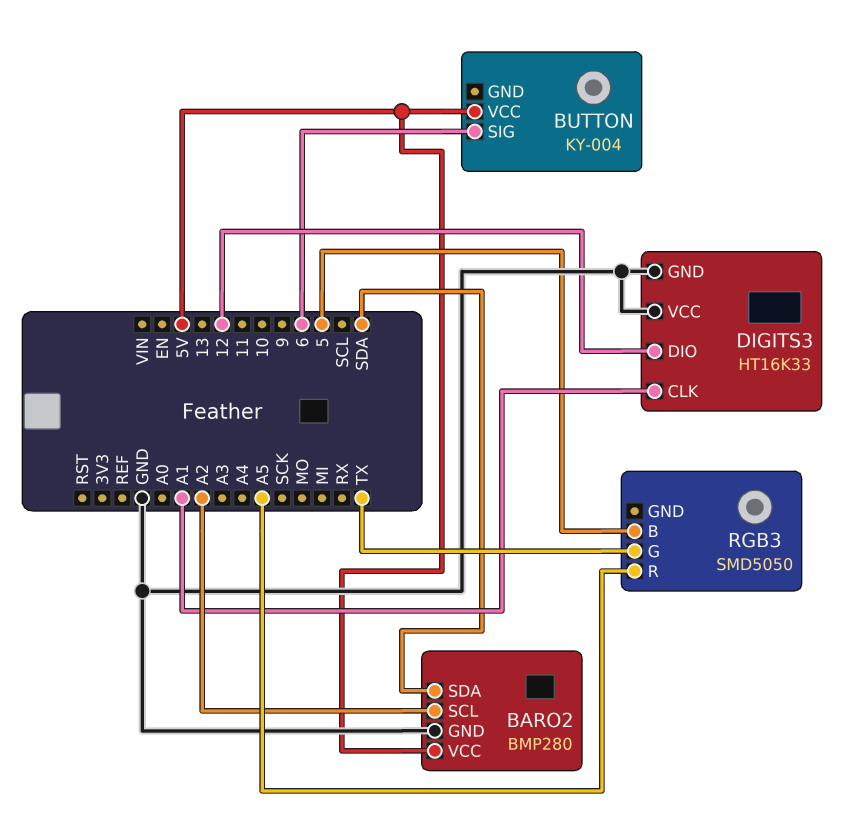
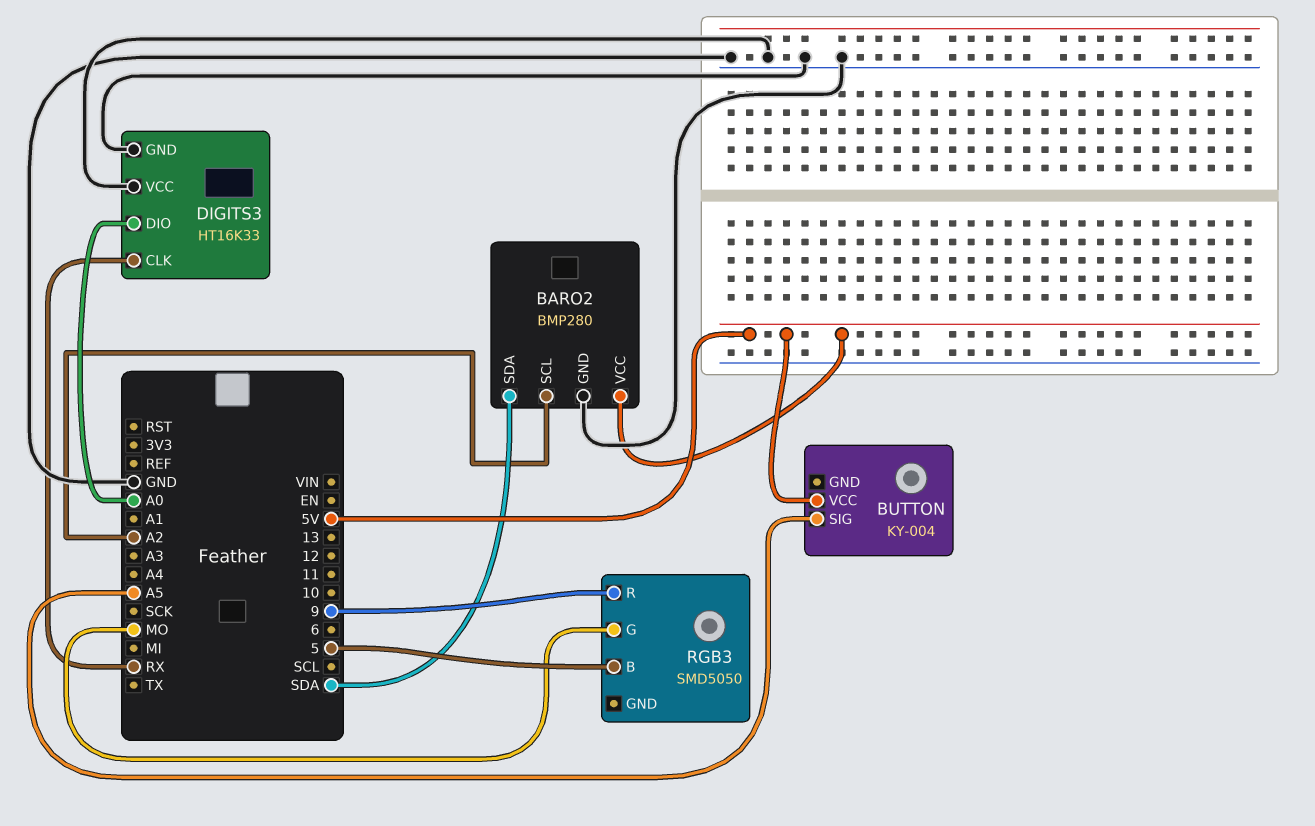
BUTTON pin SIG: 6 -> A5
DIGITS3 pin CLK: A1 -> RX
DIGITS3 pin DIO: 12 -> A0
RGB3 pin G: TX -> MO
RGB3 pin R: A5 -> 9

